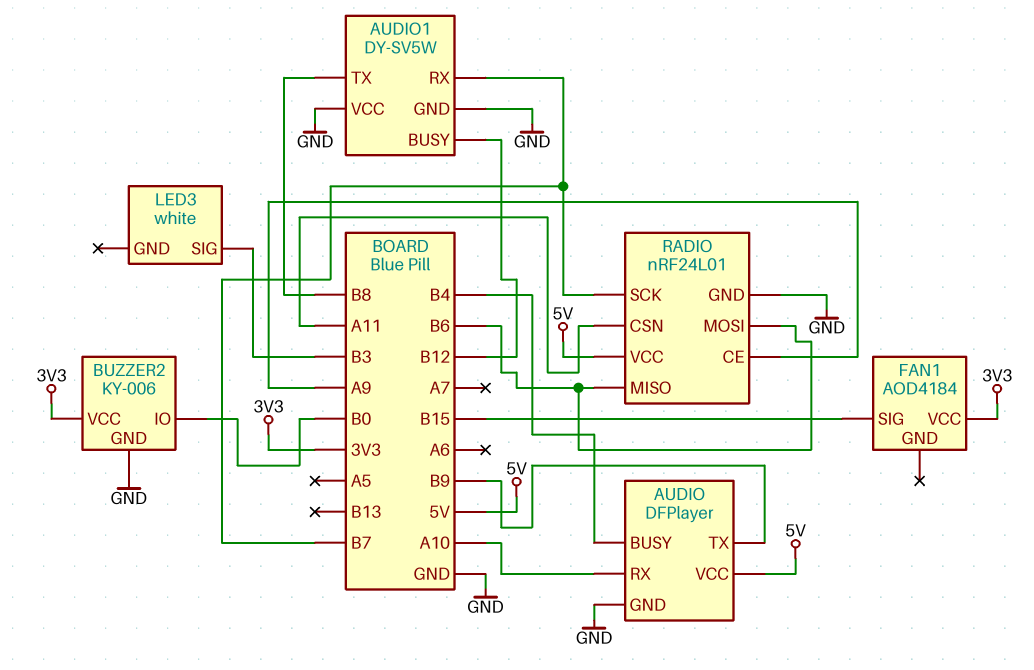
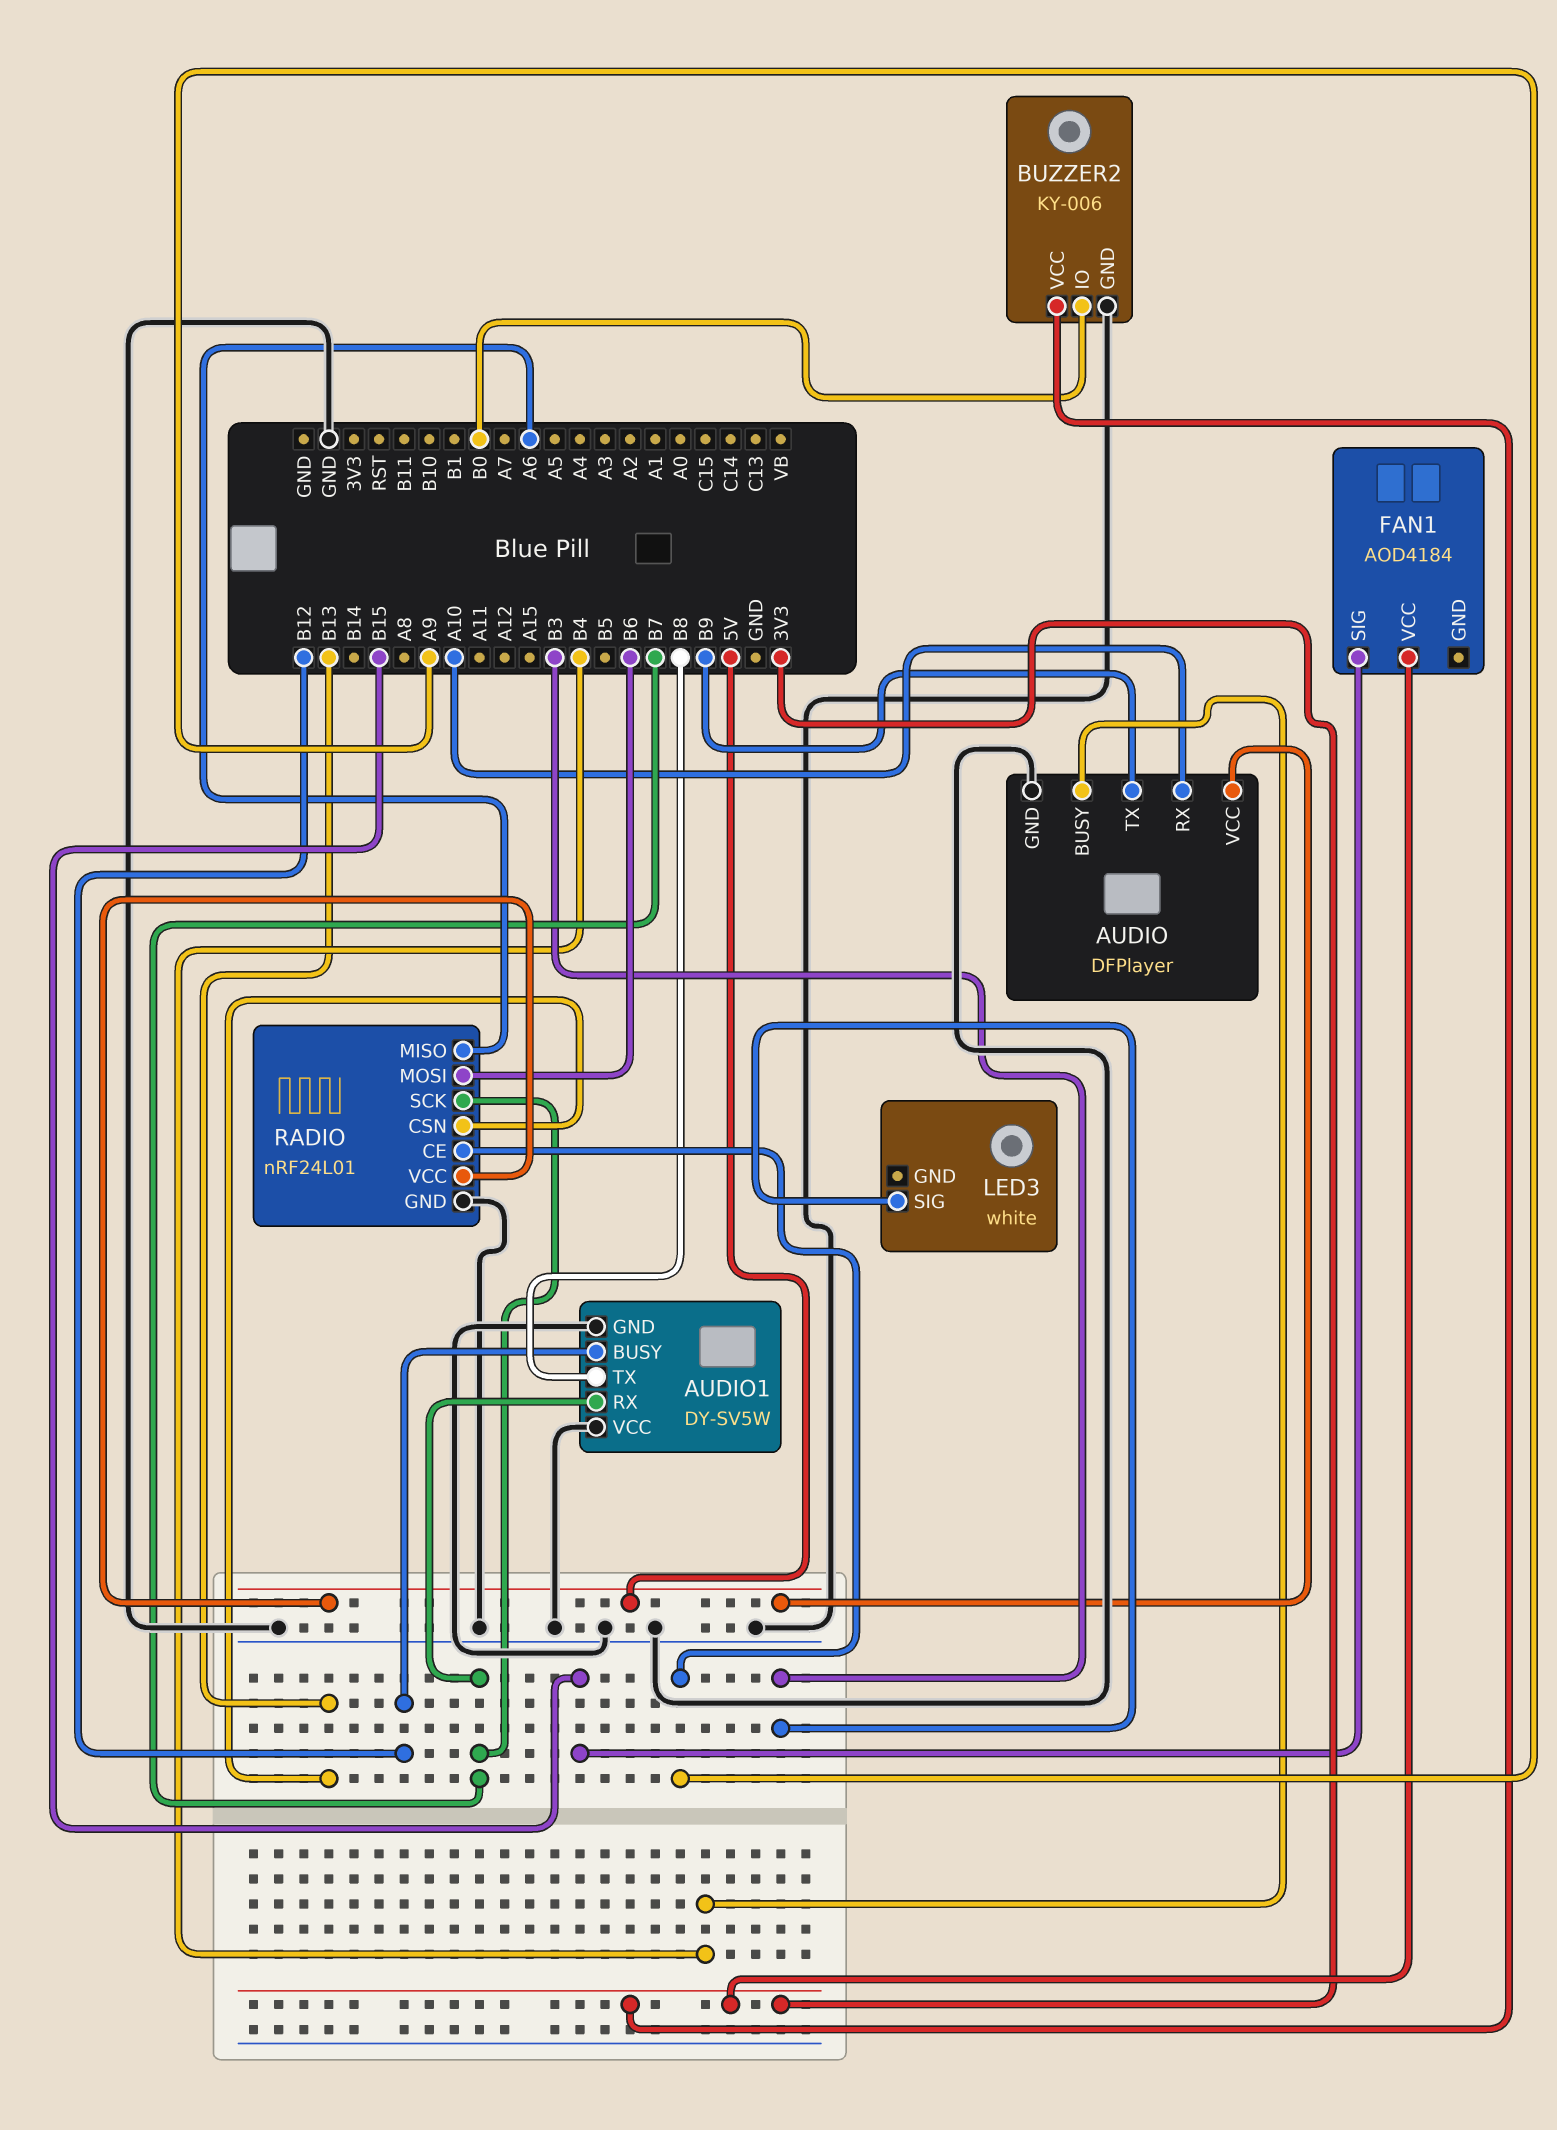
RADIO pin CSN: A11 -> B13
RADIO pin MISO: B6 -> A6

